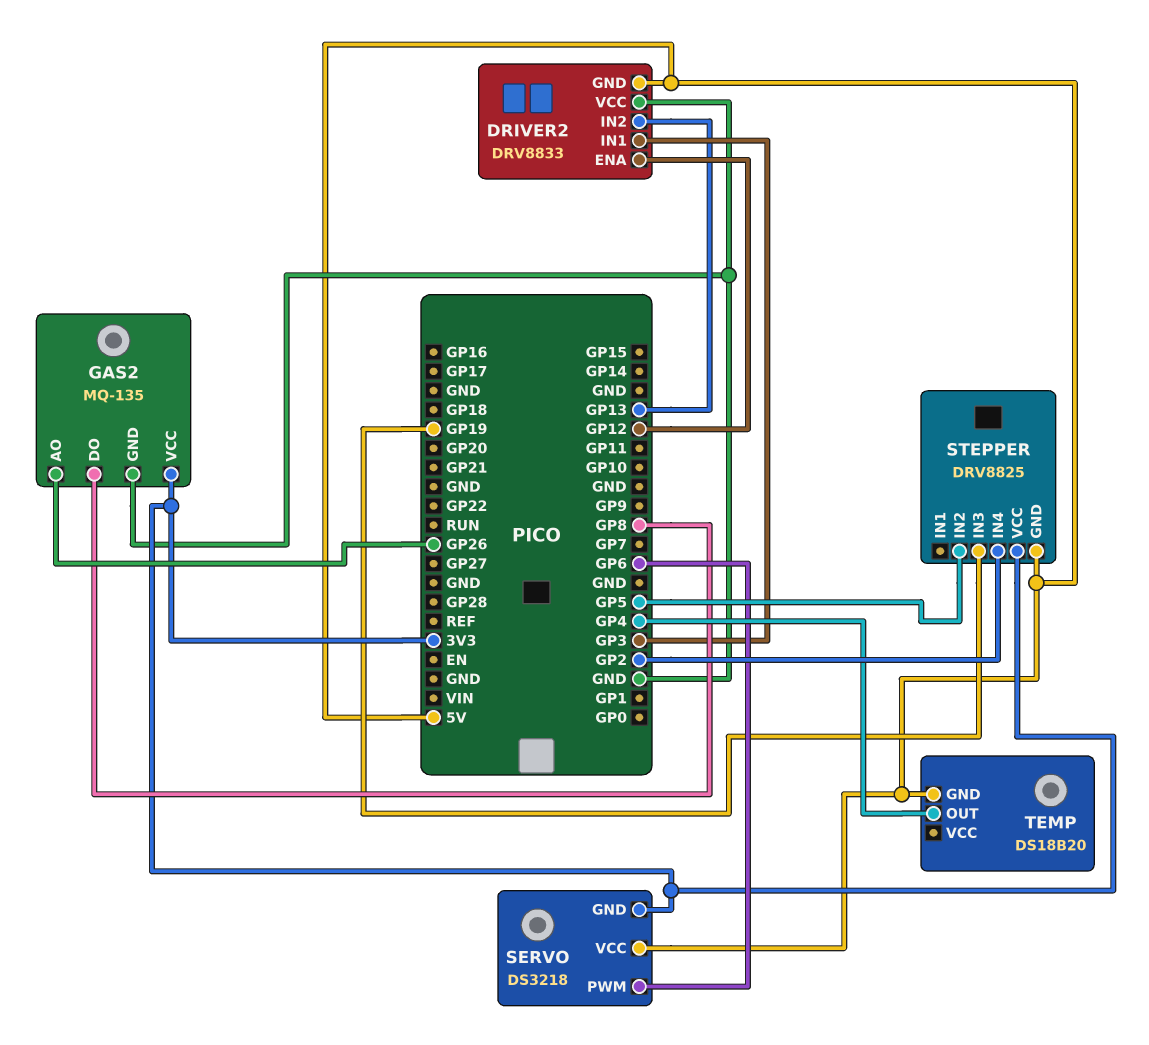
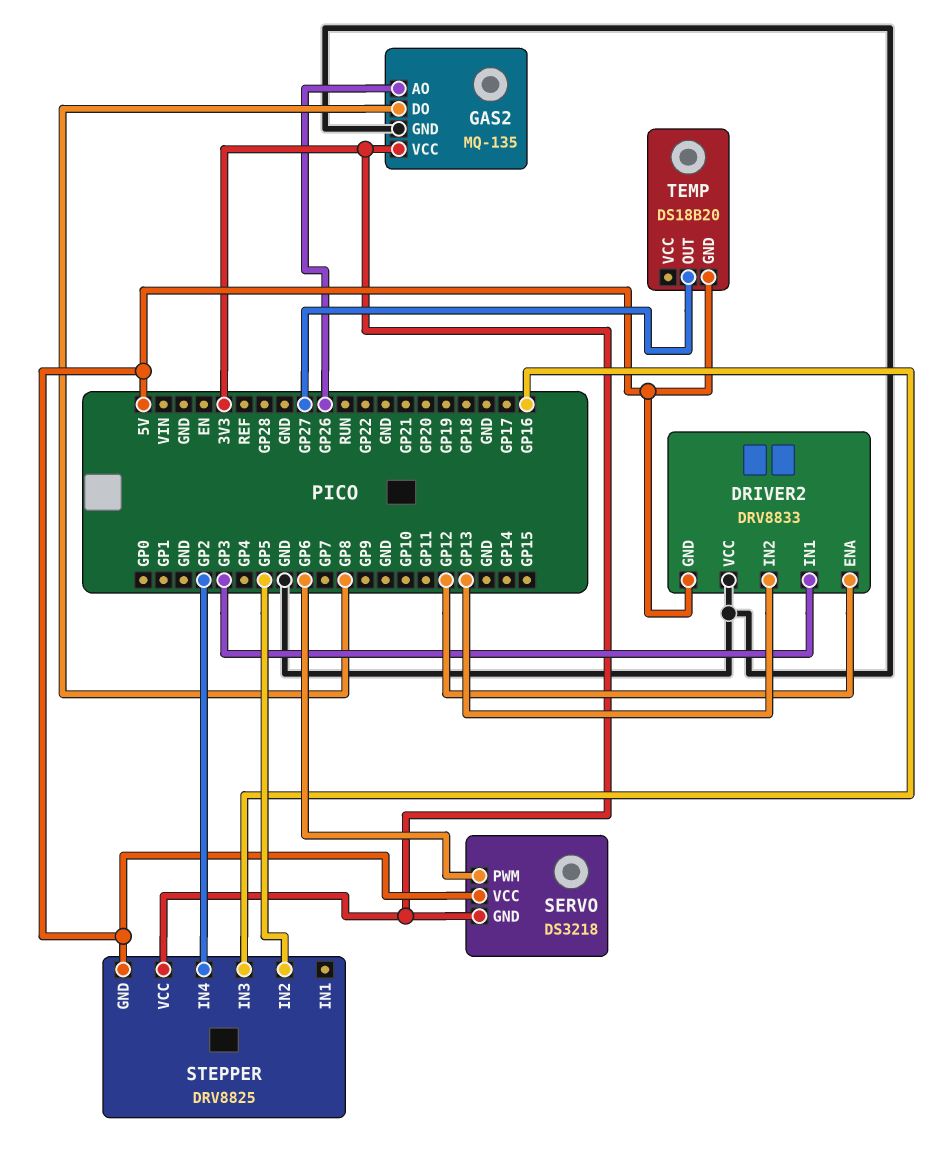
STEPPER pin IN3: GP19 -> GP16
TEMP pin OUT: GP4 -> GP27

